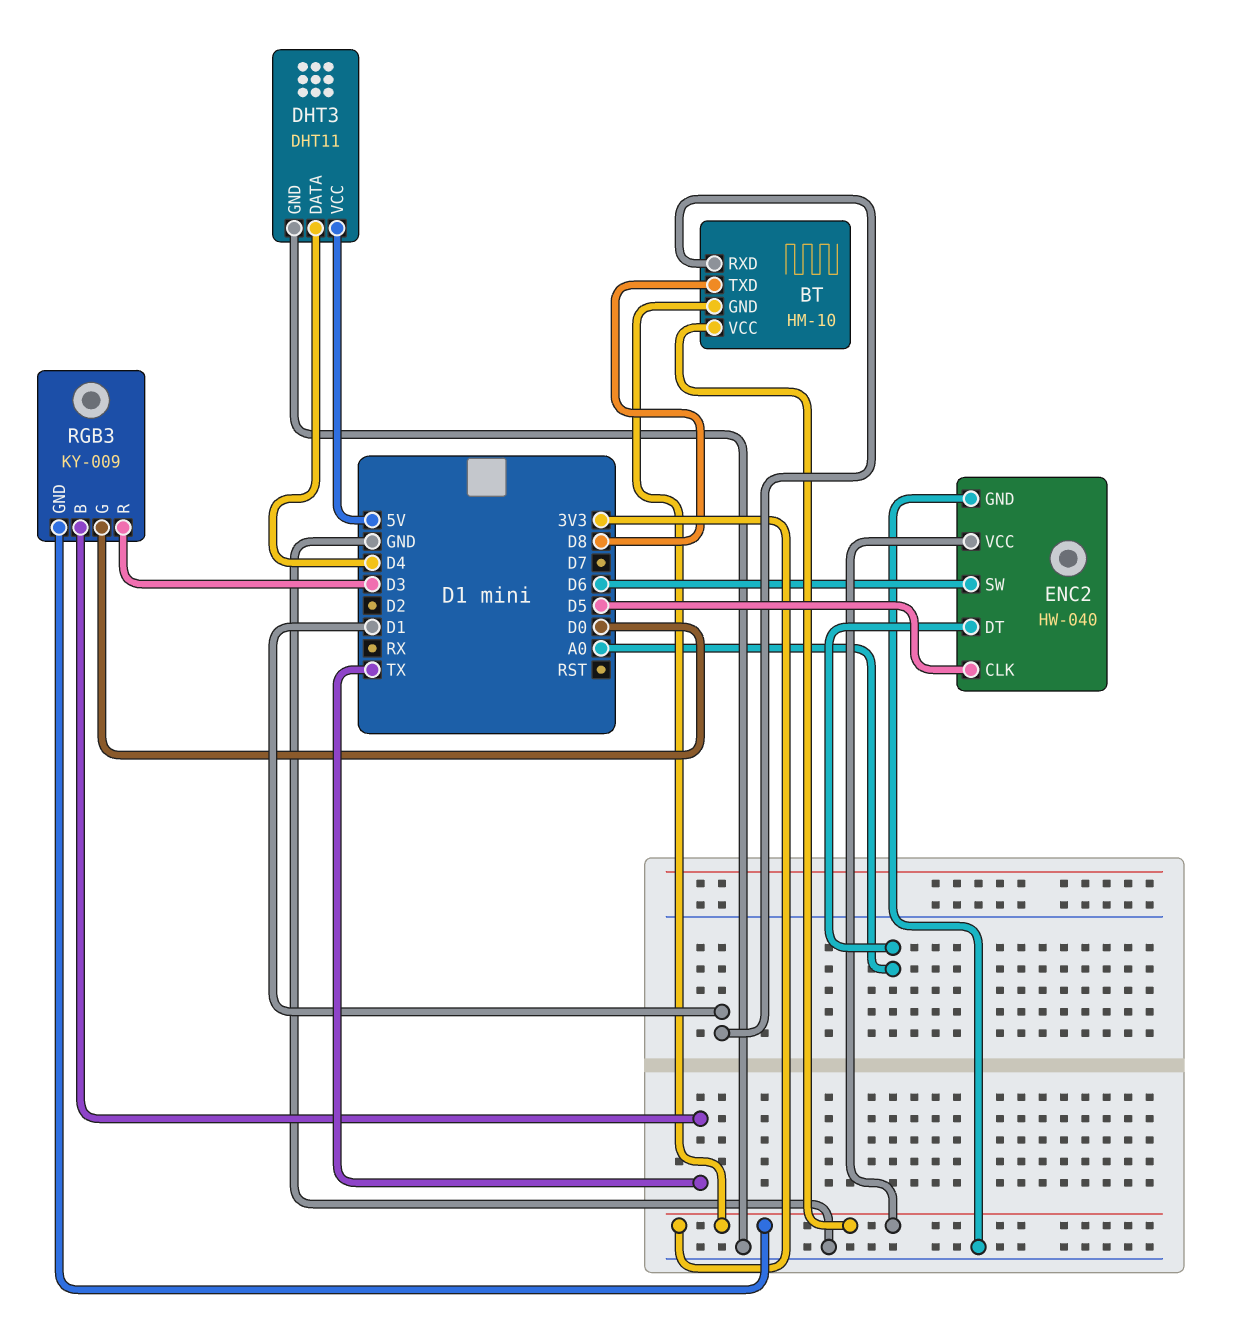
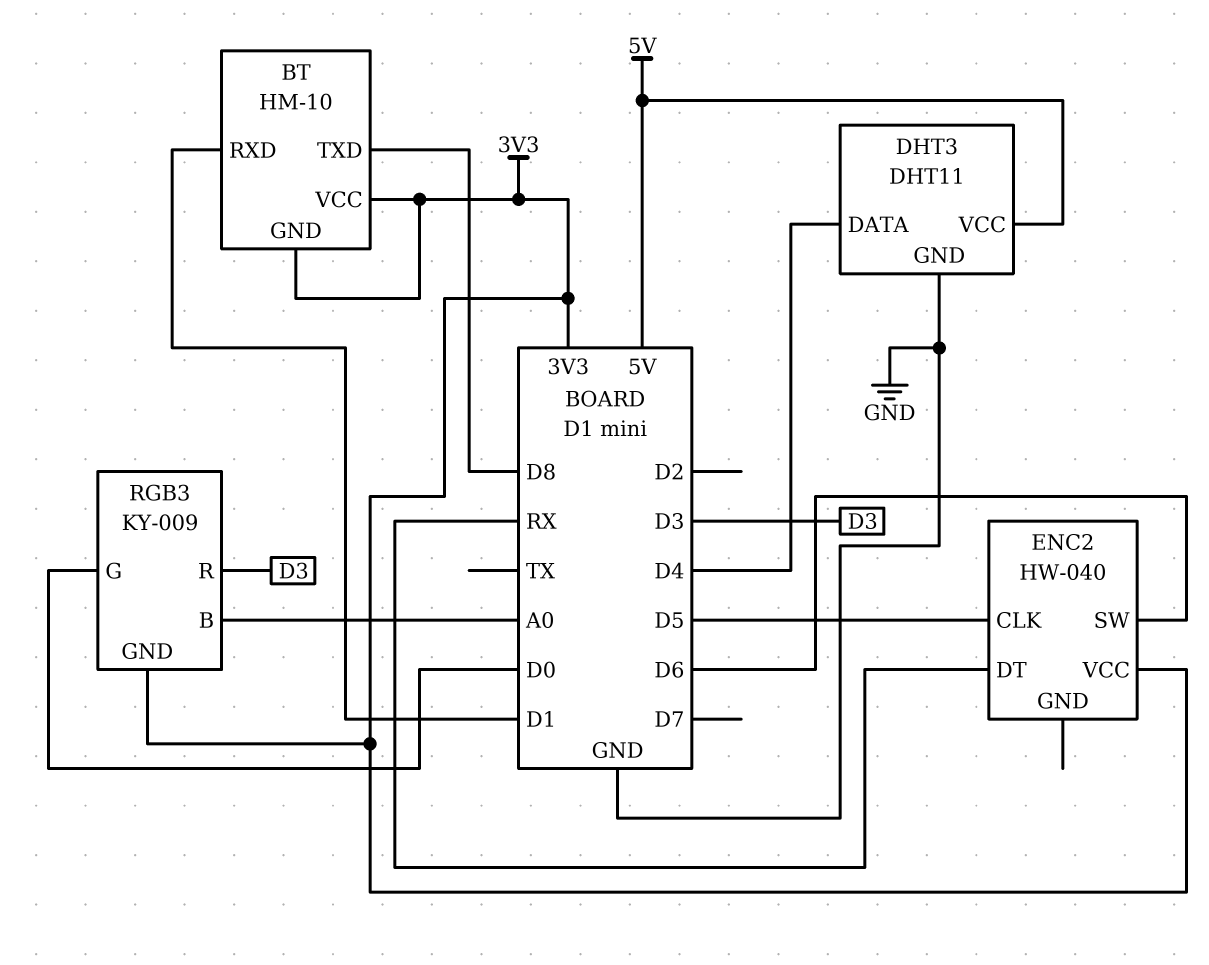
ENC2 pin DT: A0 -> RX
ENC2 pin GND: GND -> none
RGB3 pin B: TX -> A0

